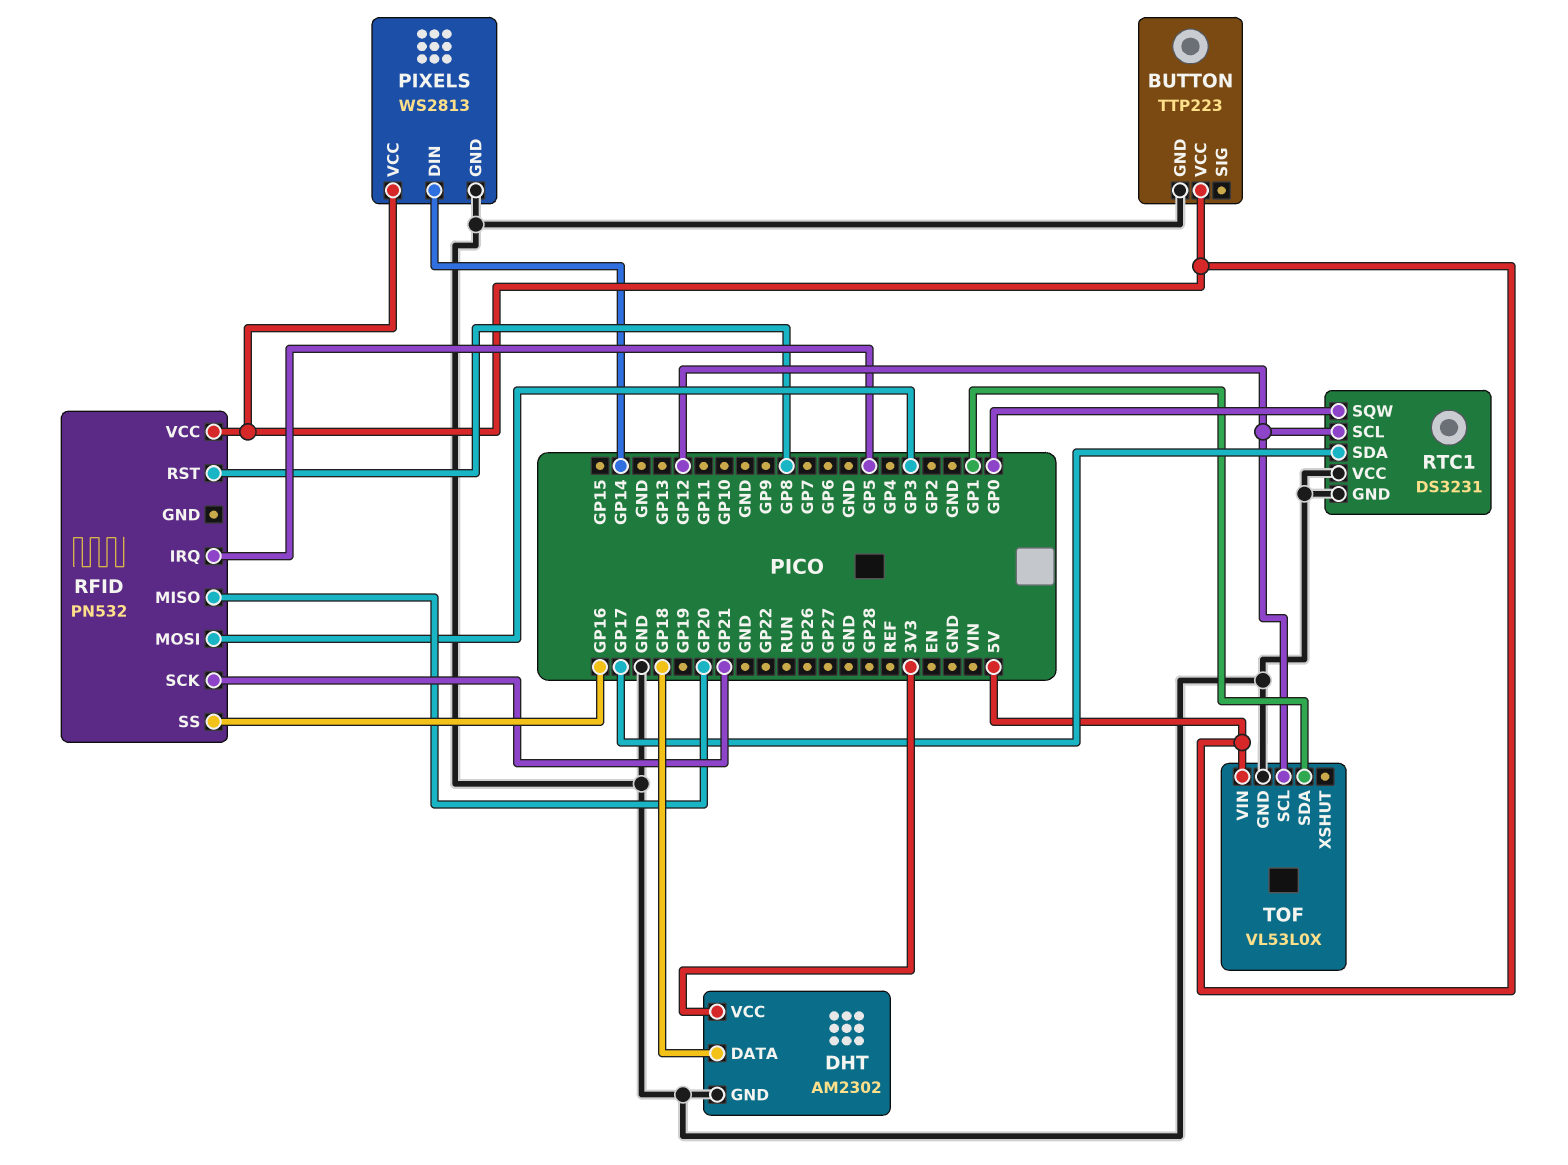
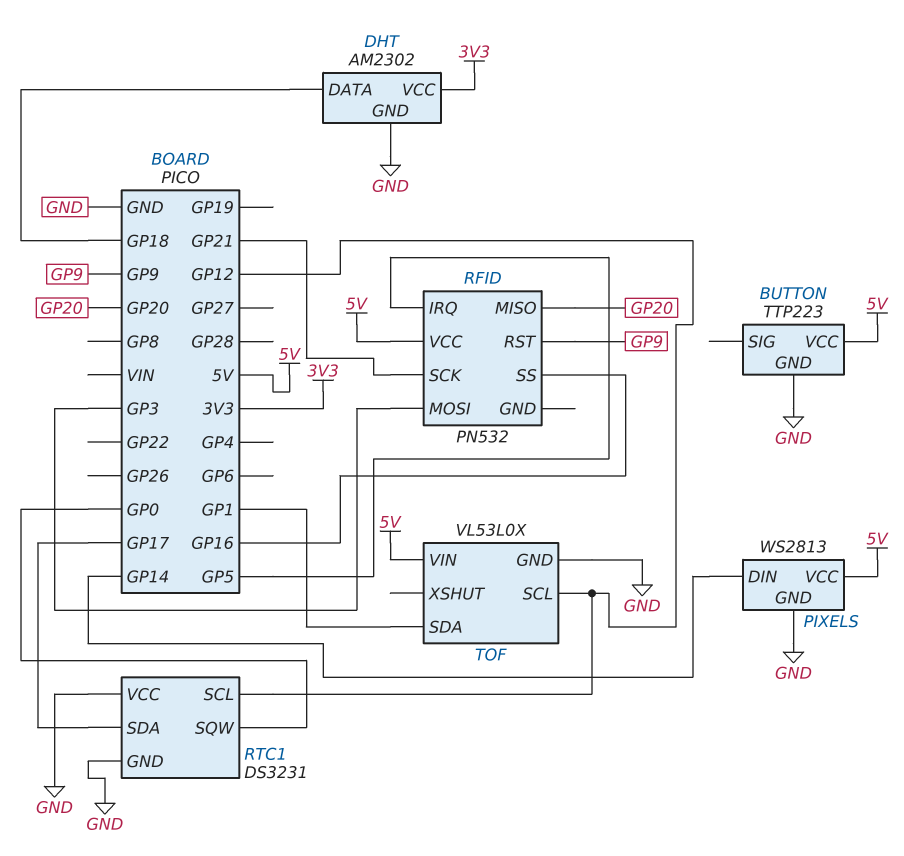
RFID pin RST: GP8 -> GP9

